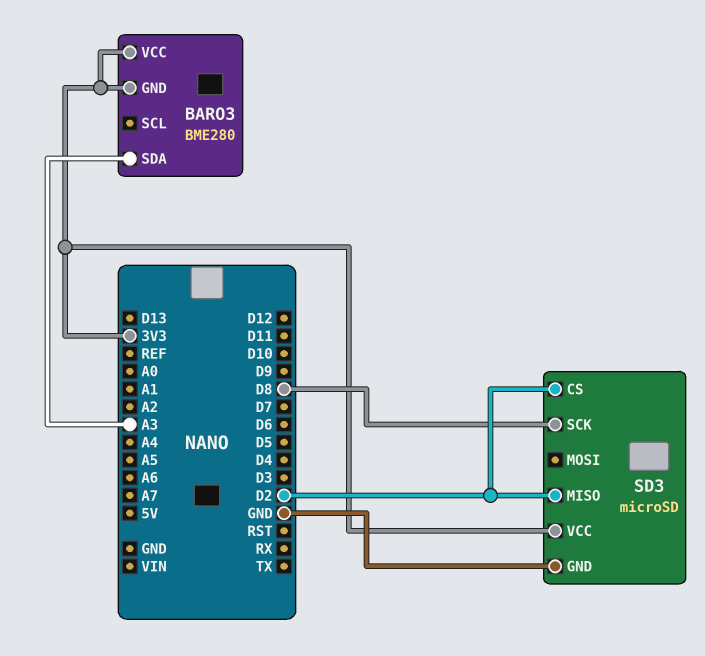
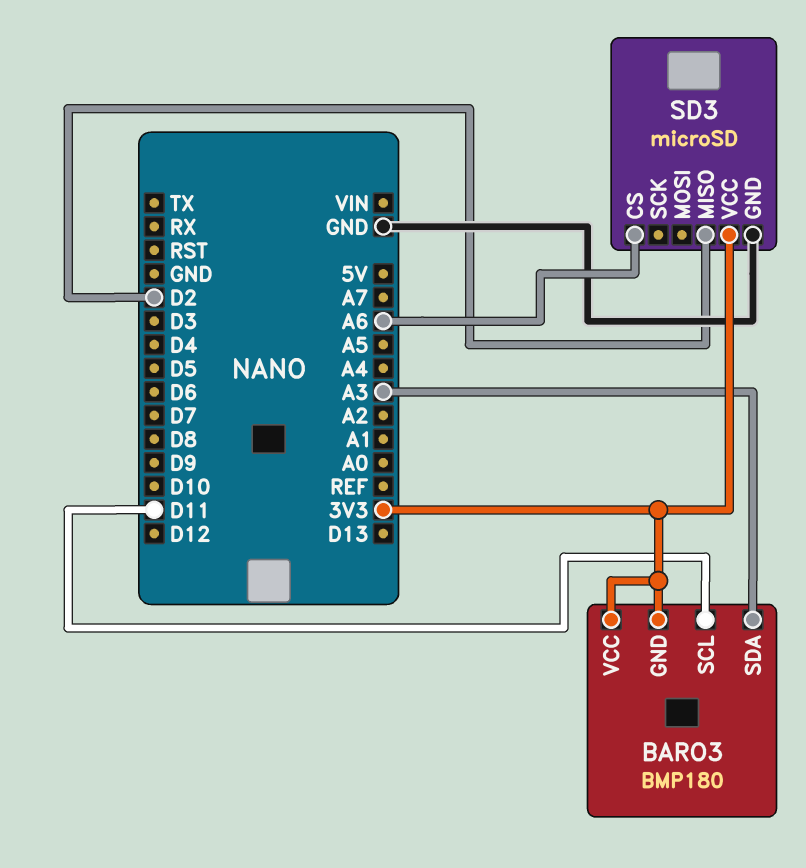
BARO3: BME280 -> BMP180
BARO3 pin SCL: none -> D11
SD3 pin CS: D2 -> A6
SD3 pin SCK: D8 -> none

